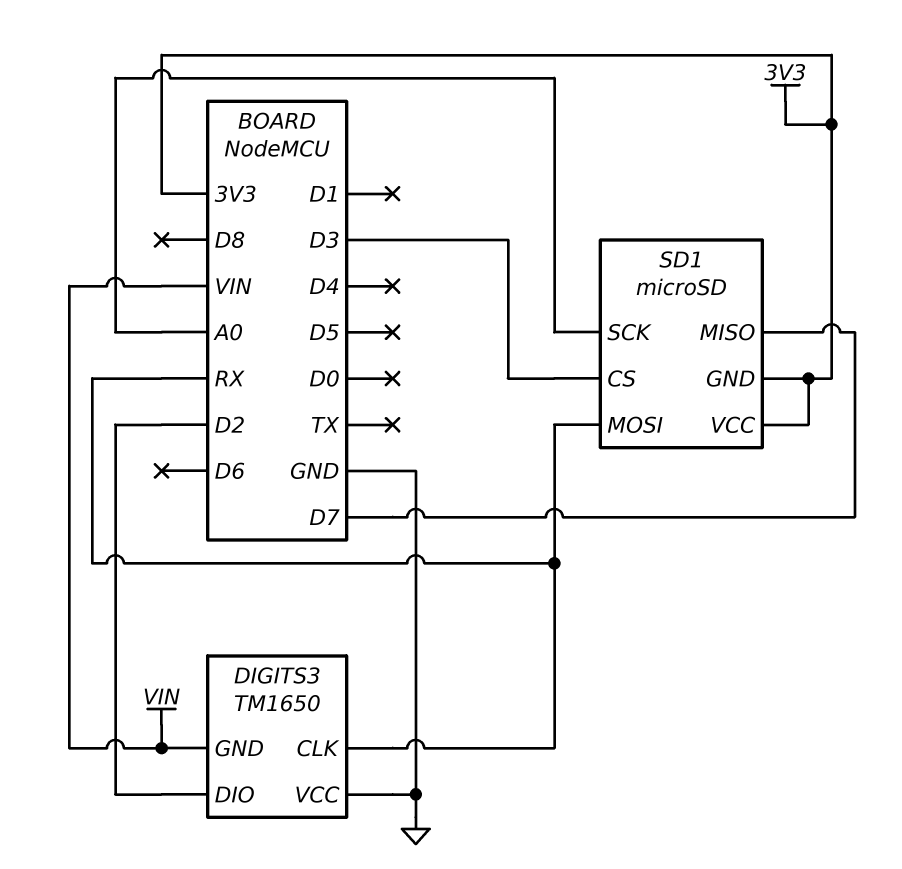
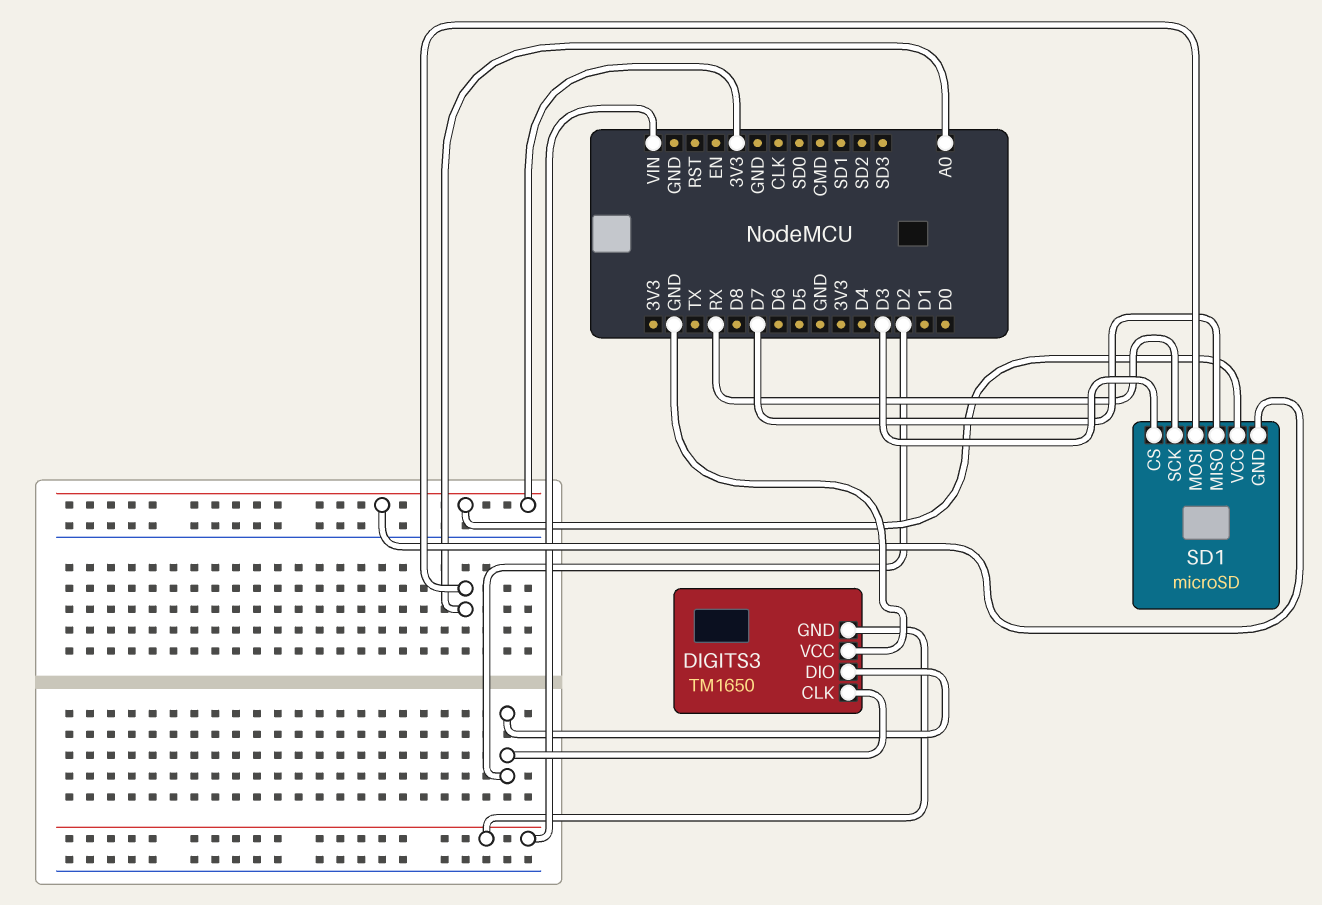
DIGITS3 pin CLK: RX -> D2
SD1 pin MOSI: RX -> A0
SD1 pin SCK: A0 -> RX

